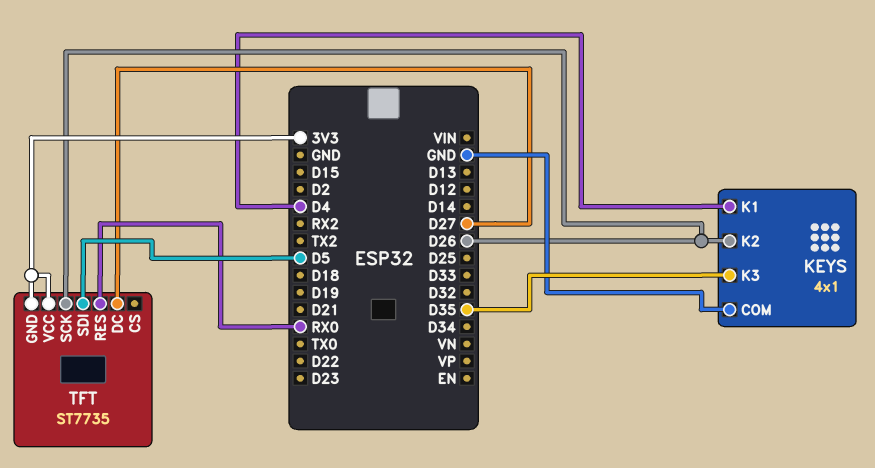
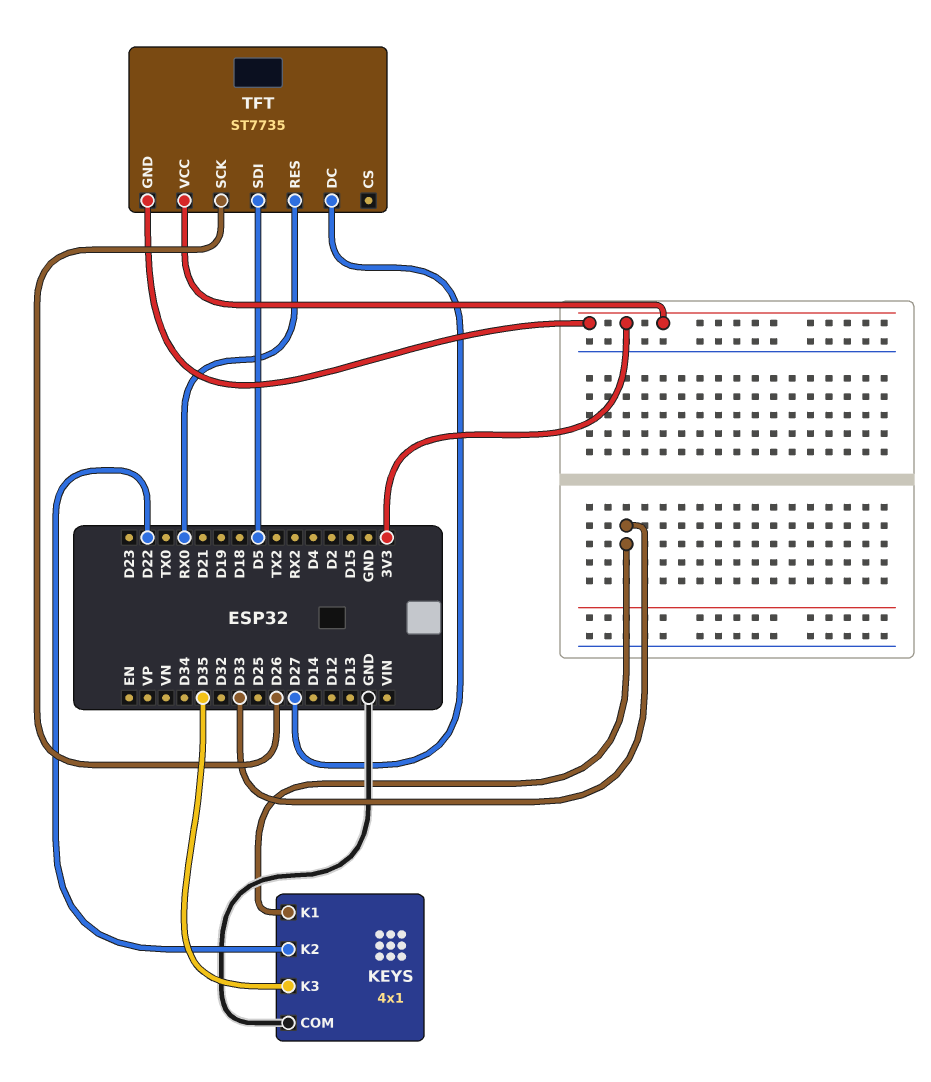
KEYS pin K1: D4 -> D33
KEYS pin K2: D26 -> D22

